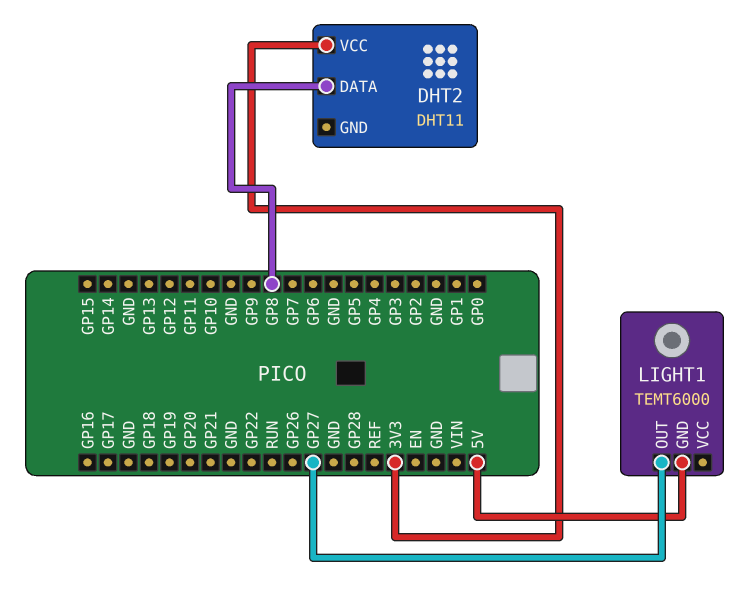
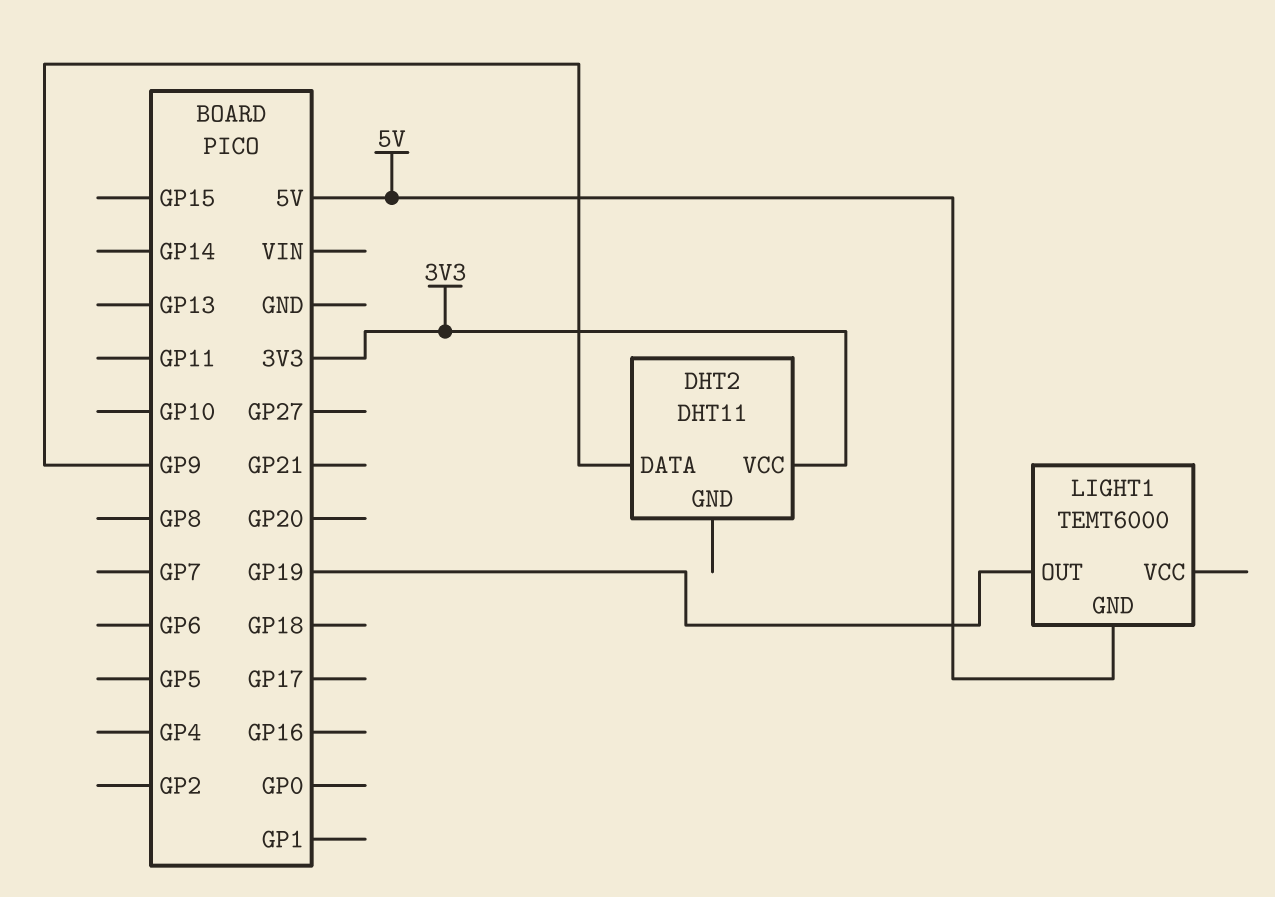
DHT2 pin DATA: GP8 -> GP9
LIGHT1 pin OUT: GP27 -> GP19

